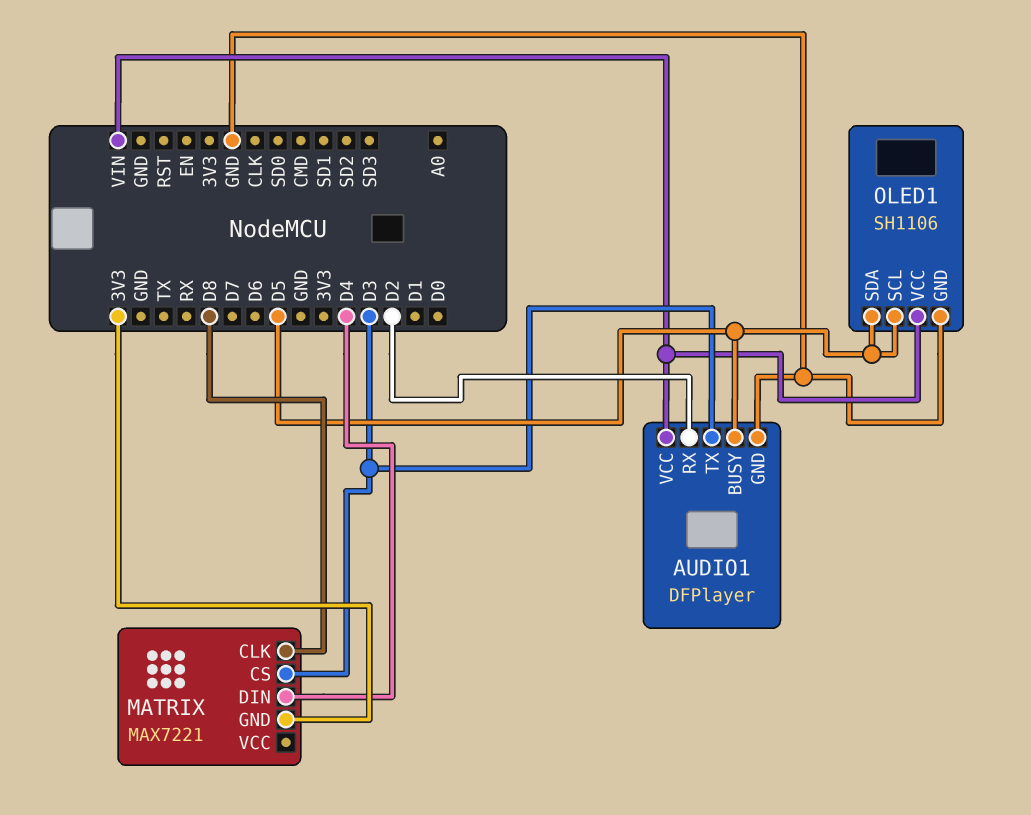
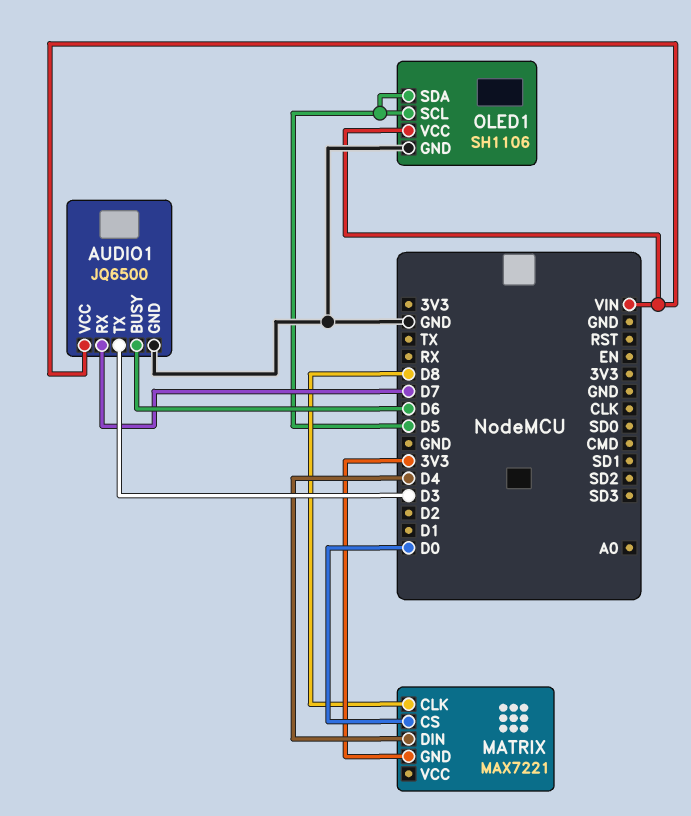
AUDIO1: DFPlayer -> JQ6500
AUDIO1 pin BUSY: D5 -> D6
AUDIO1 pin RX: D2 -> D7
MATRIX pin CS: D3 -> D0

